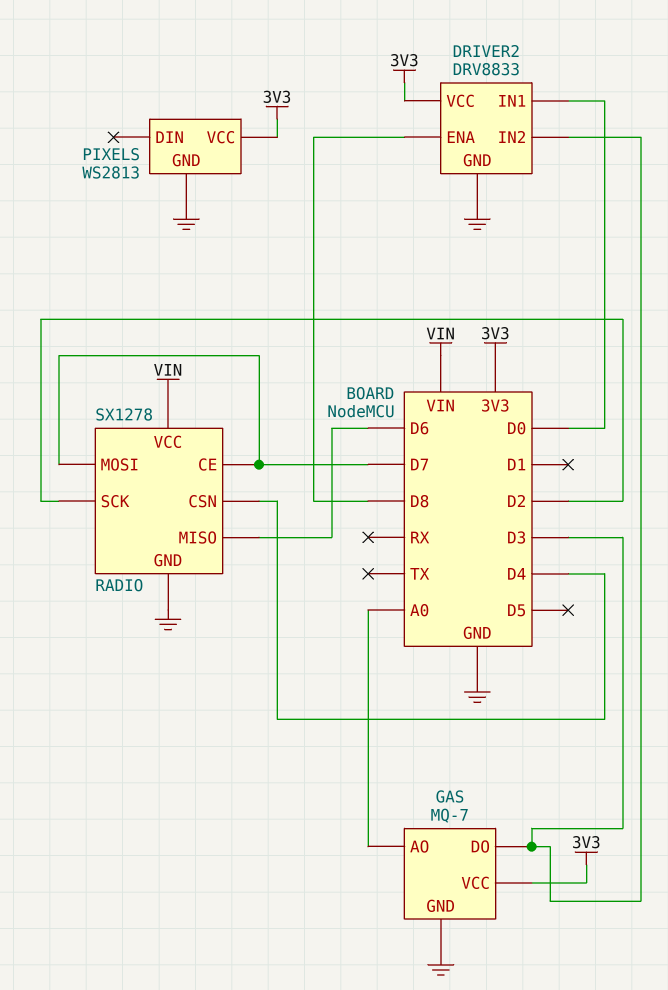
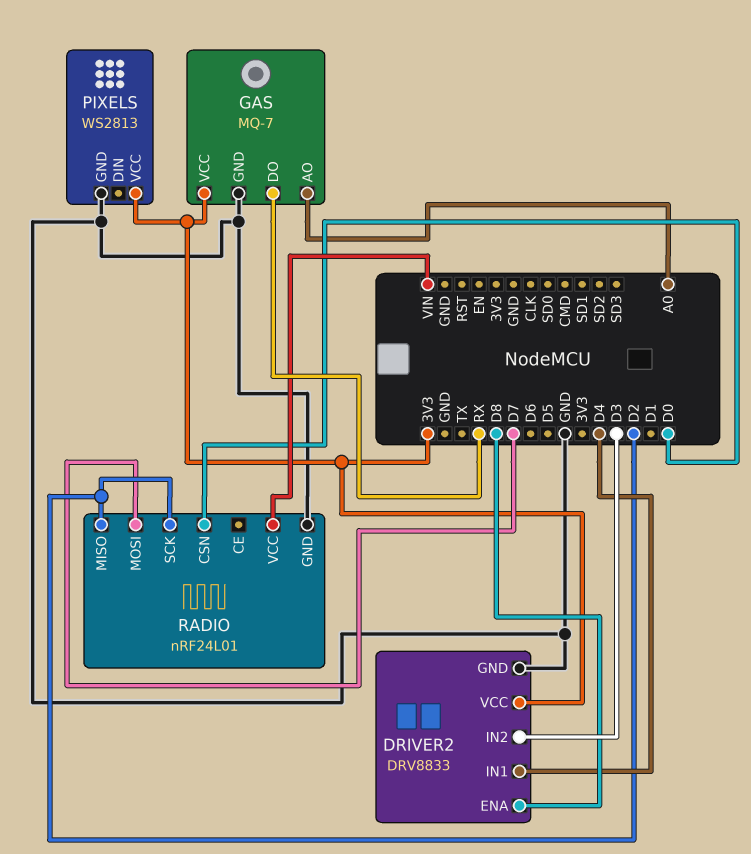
DRIVER2 pin IN1: D0 -> D4
GAS pin DO: D3 -> RX
RADIO: SX1278 -> nRF24L01
RADIO pin CE: D7 -> none
RADIO pin CSN: D4 -> D0
RADIO pin MISO: D6 -> D2

